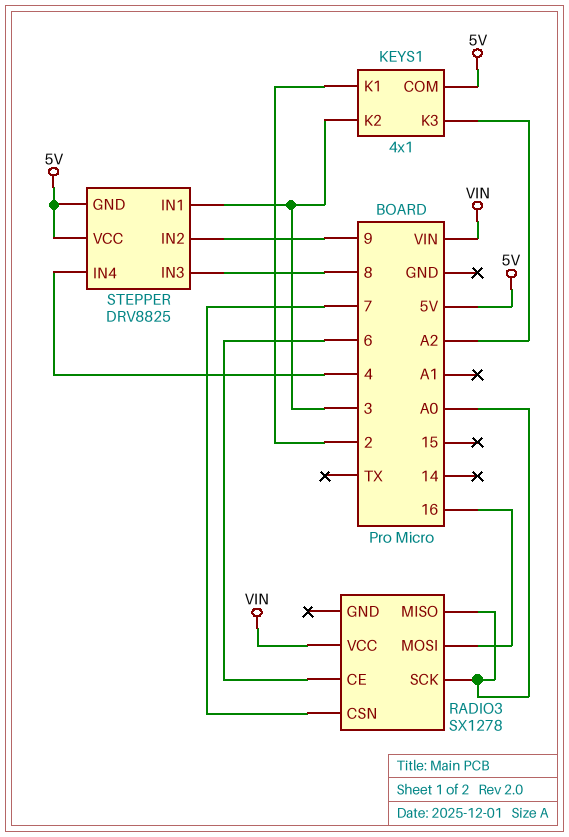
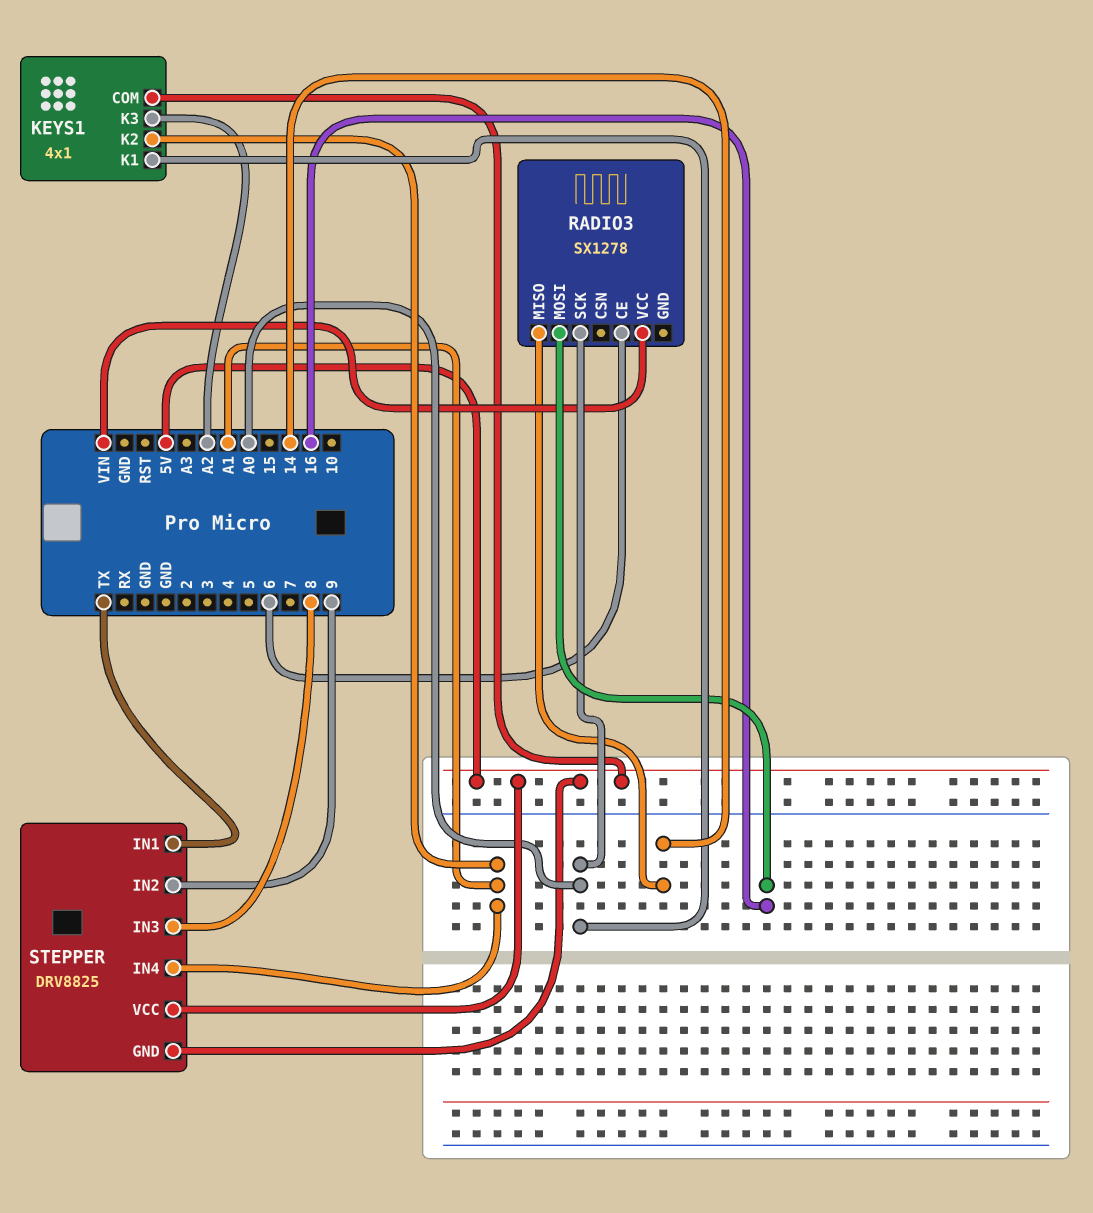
KEYS1 pin K1: 2 -> A0
KEYS1 pin K2: 3 -> A1
RADIO3 pin CSN: 7 -> none
RADIO3 pin MISO: A0 -> 14
STEPPER pin IN1: 3 -> TX
STEPPER pin IN4: 4 -> A1

